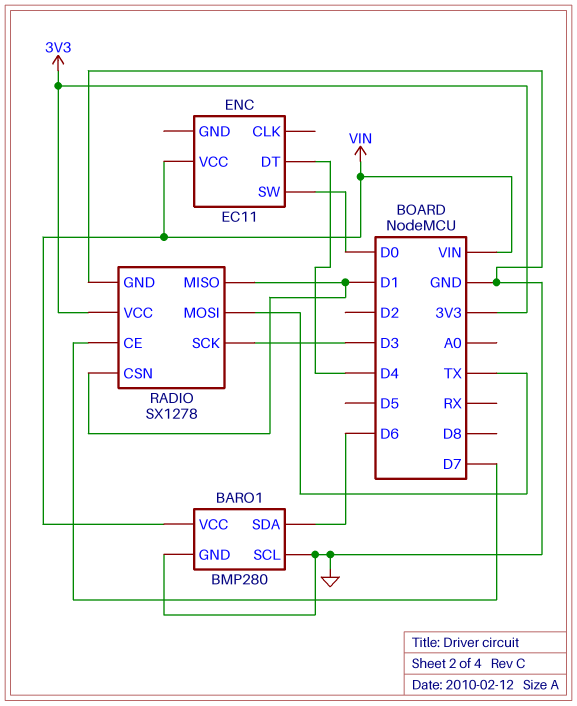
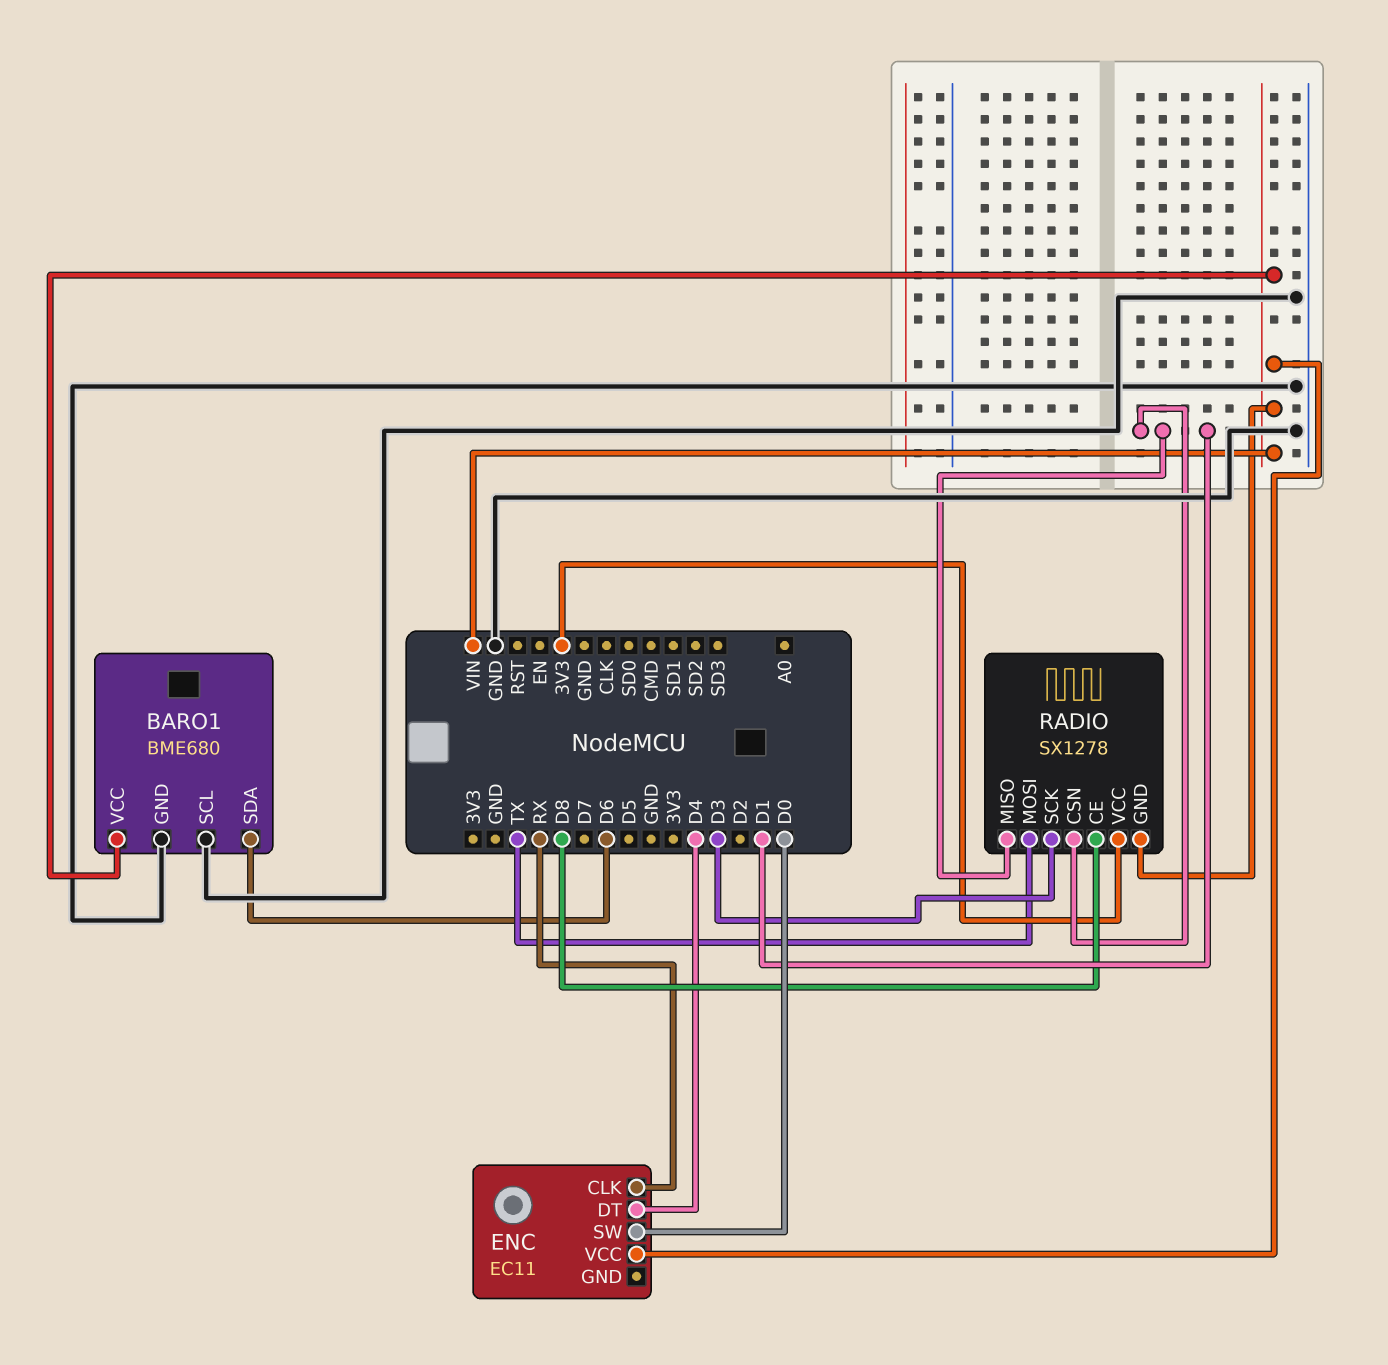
BARO1: BMP280 -> BME680
ENC pin CLK: none -> RX
RADIO pin CE: D7 -> D8
RADIO pin GND: GND -> VIN

